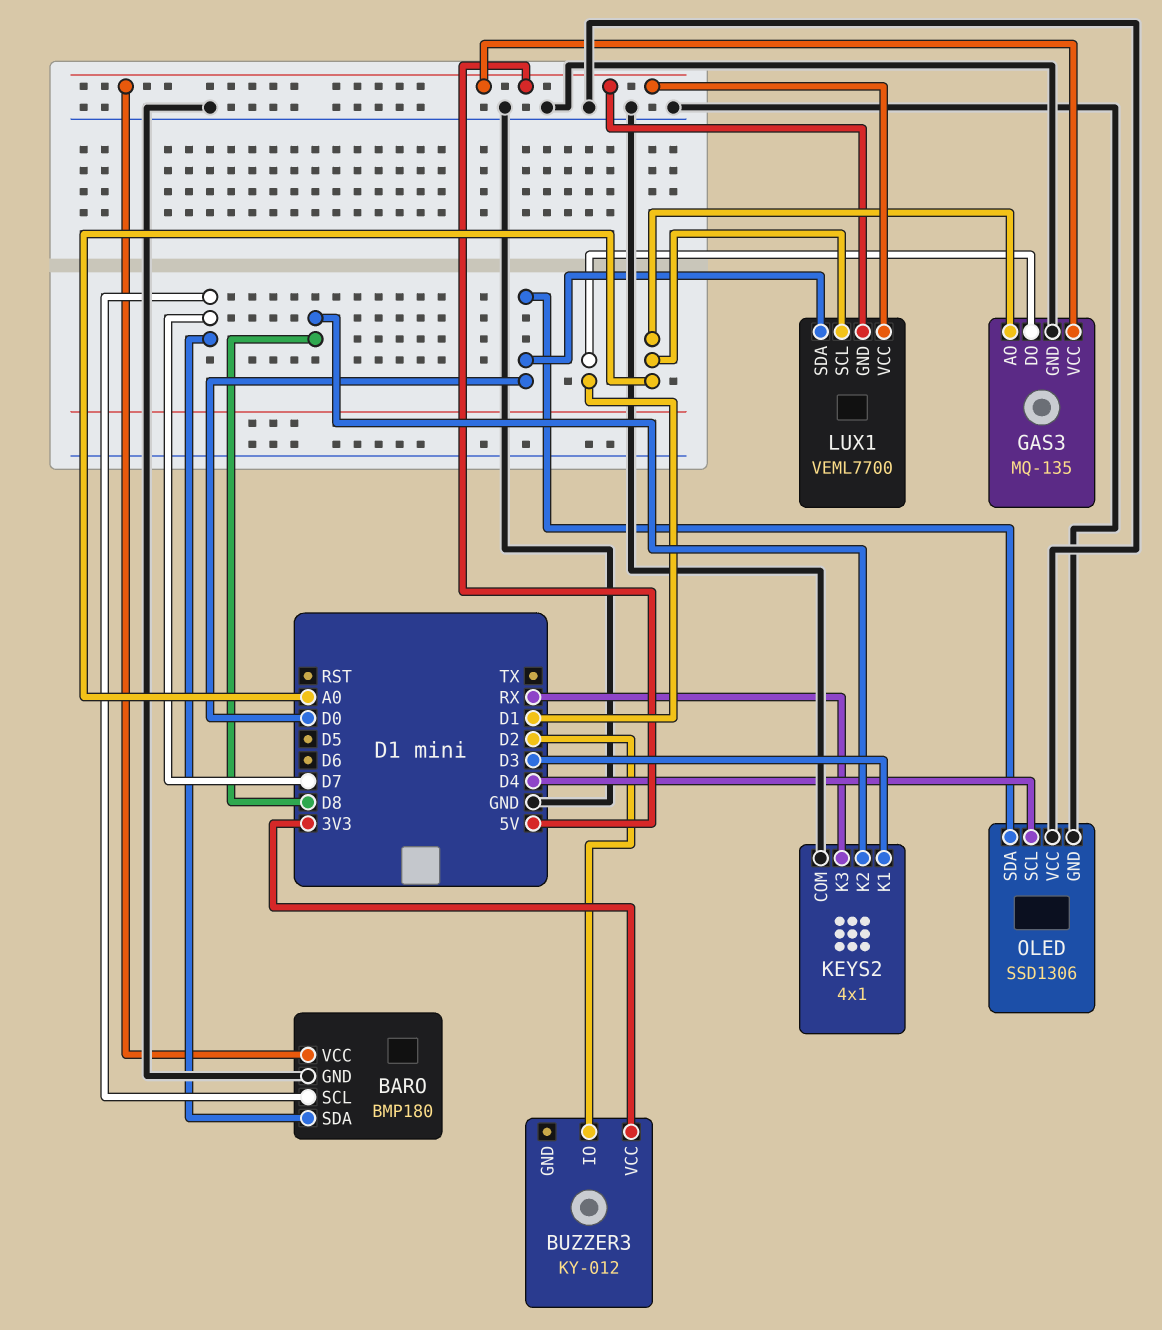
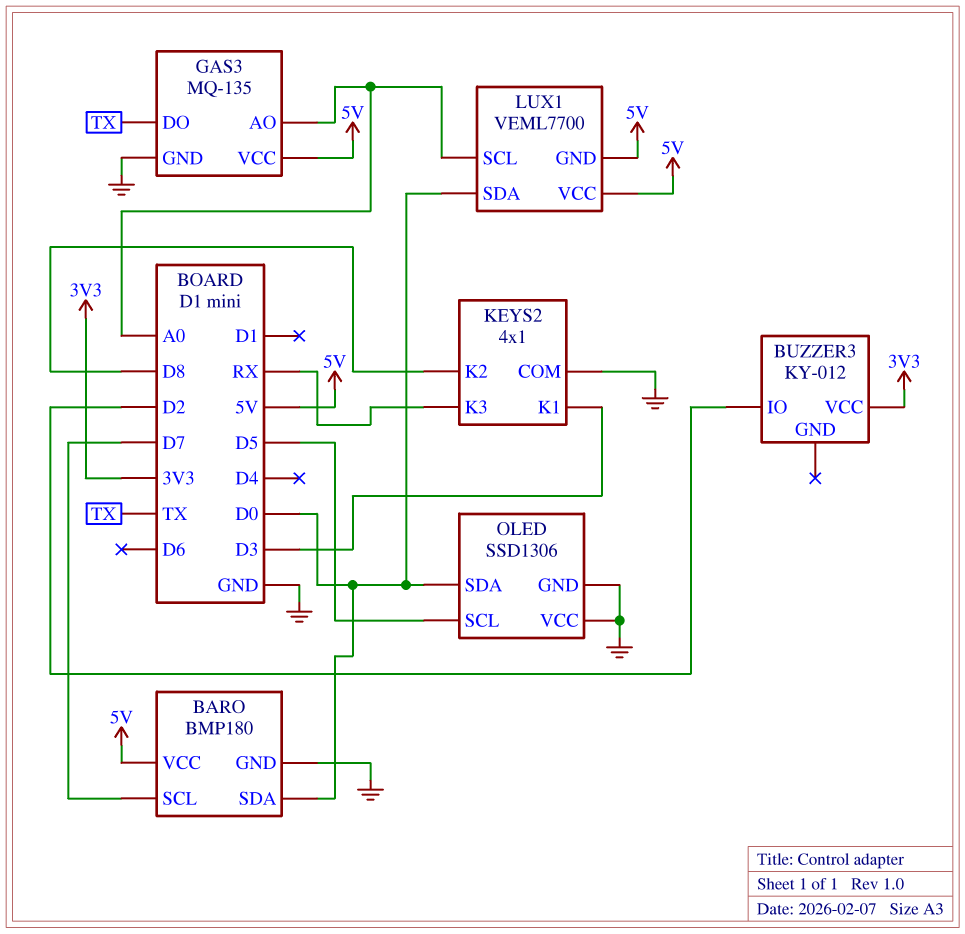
BARO pin SDA: D7 -> D0
GAS3 pin DO: D1 -> TX
OLED pin SCL: D4 -> D5

